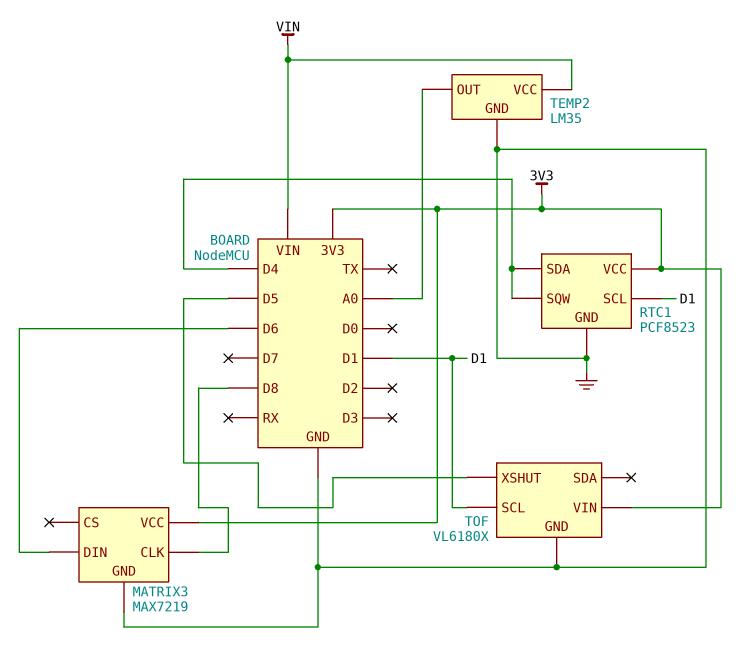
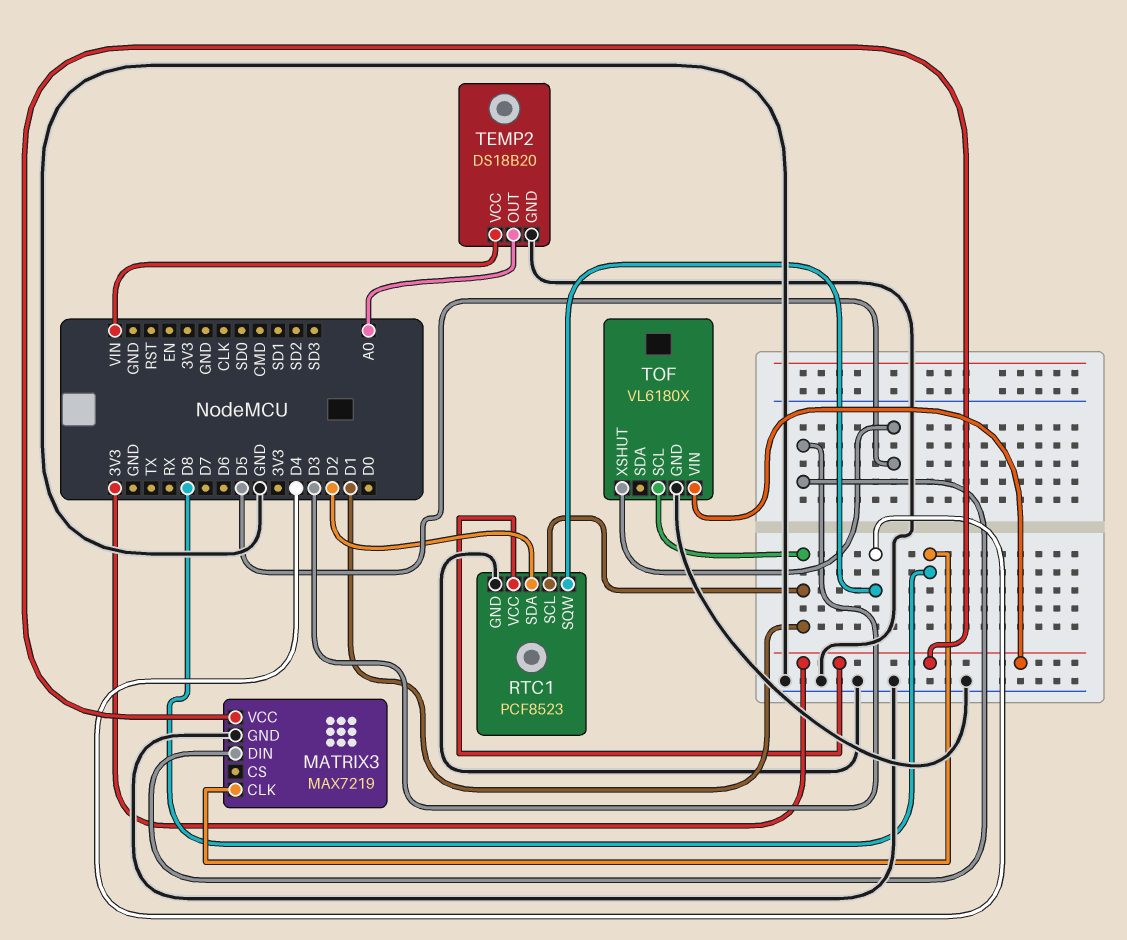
MATRIX3 pin DIN: D6 -> D3
RTC1 pin SDA: D4 -> D2
TEMP2: LM35 -> DS18B20

